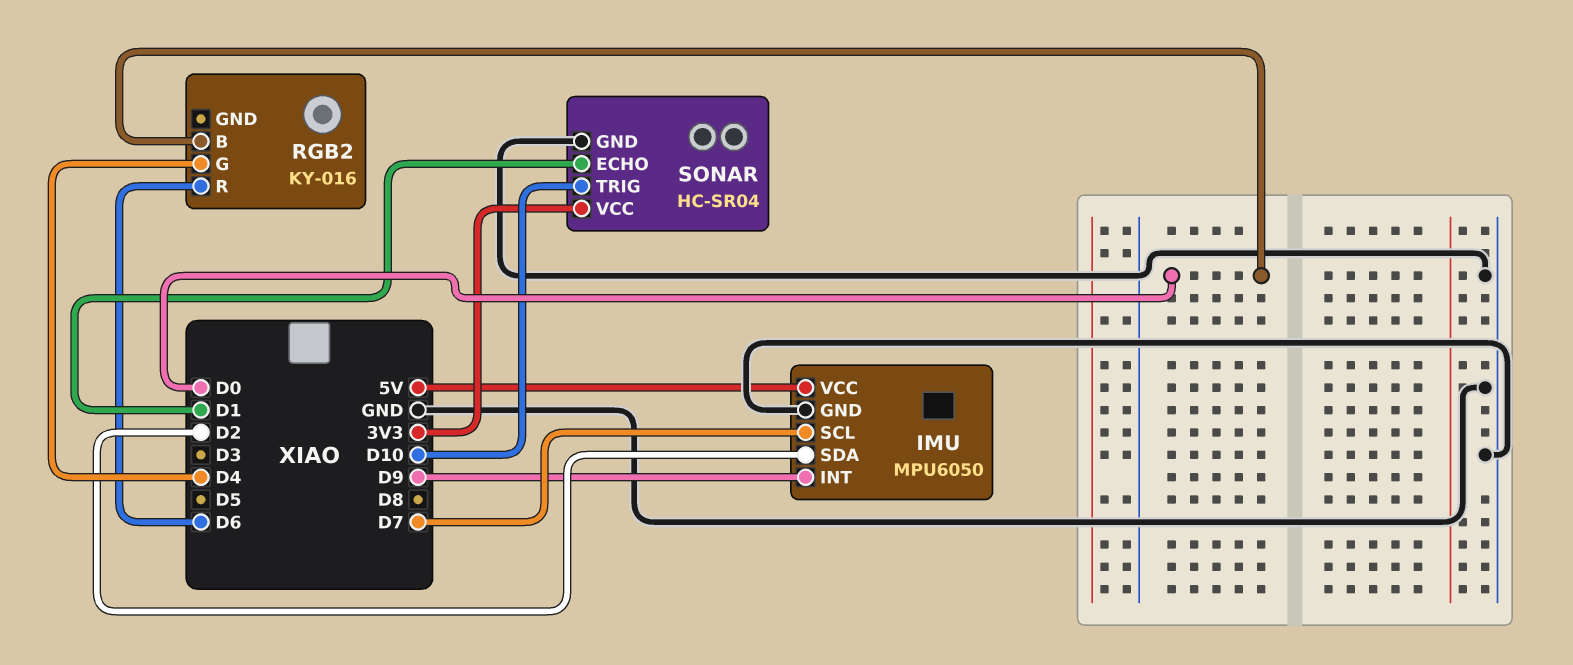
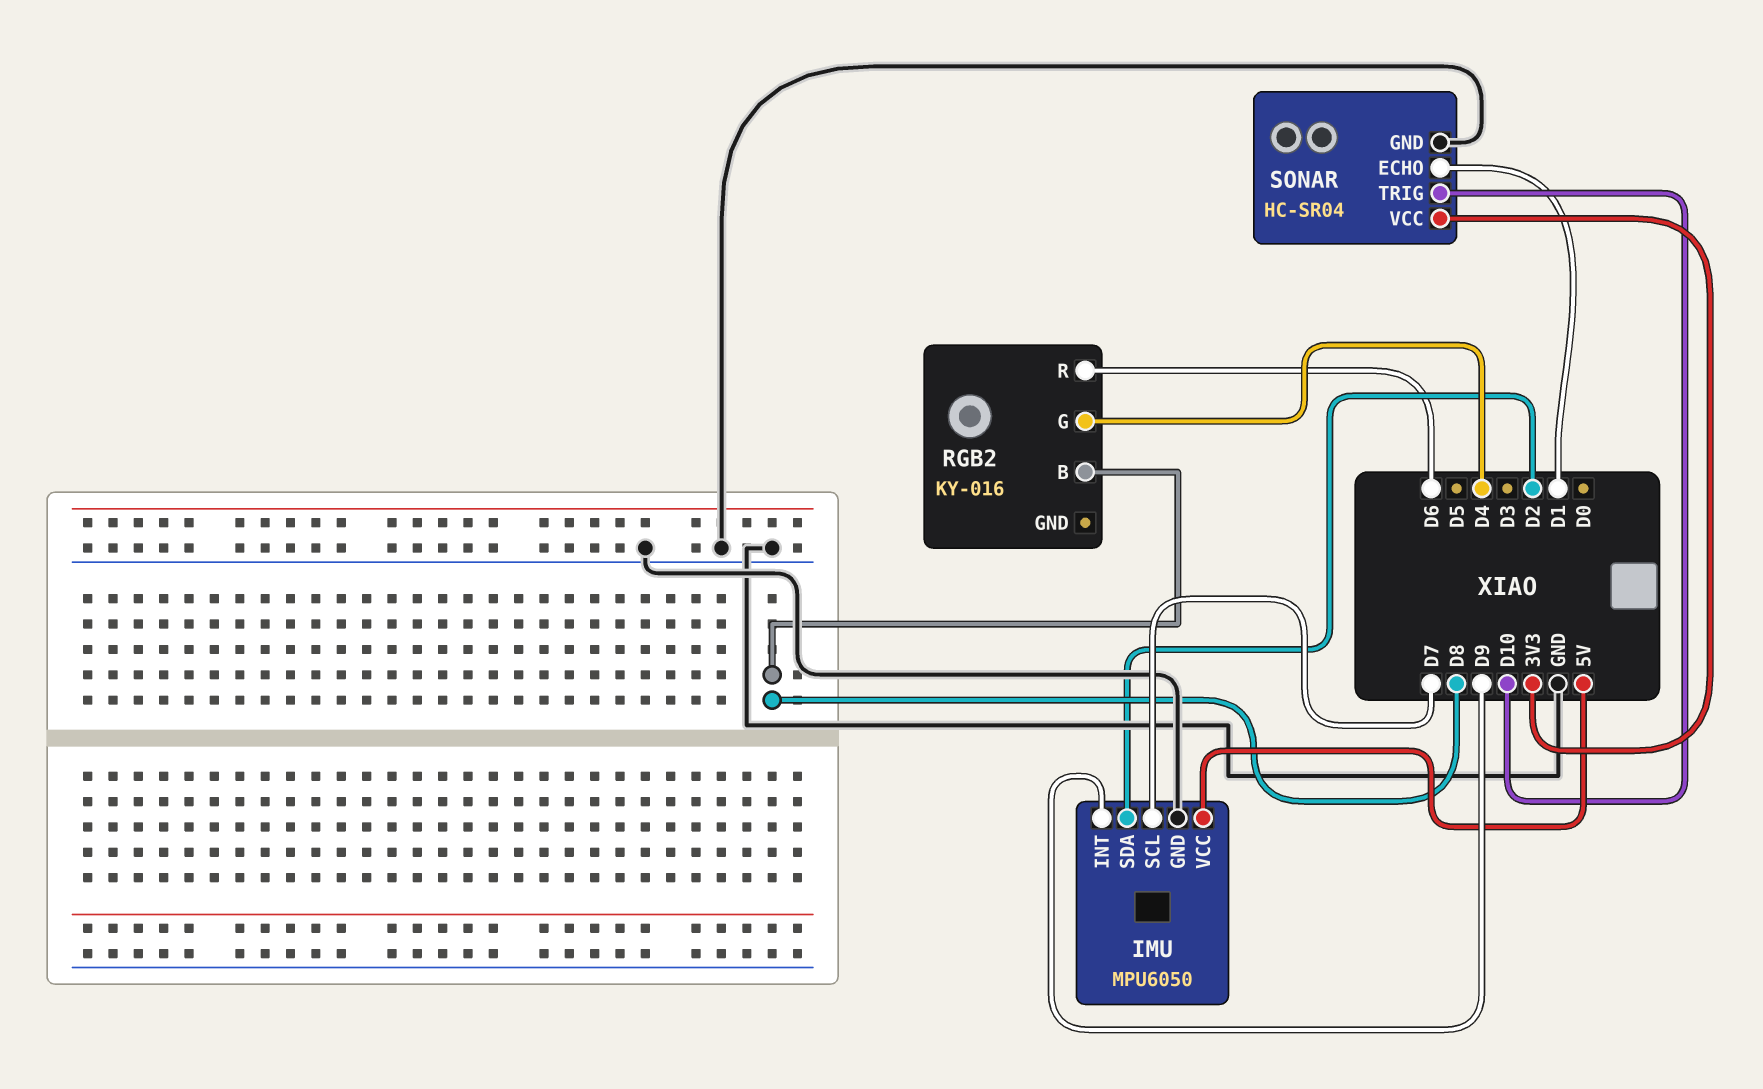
RGB2 pin B: D0 -> D8

